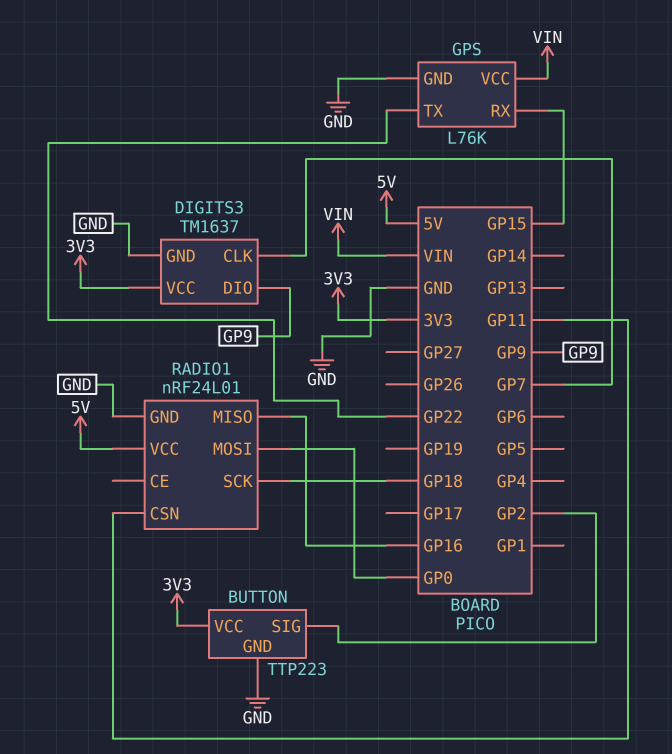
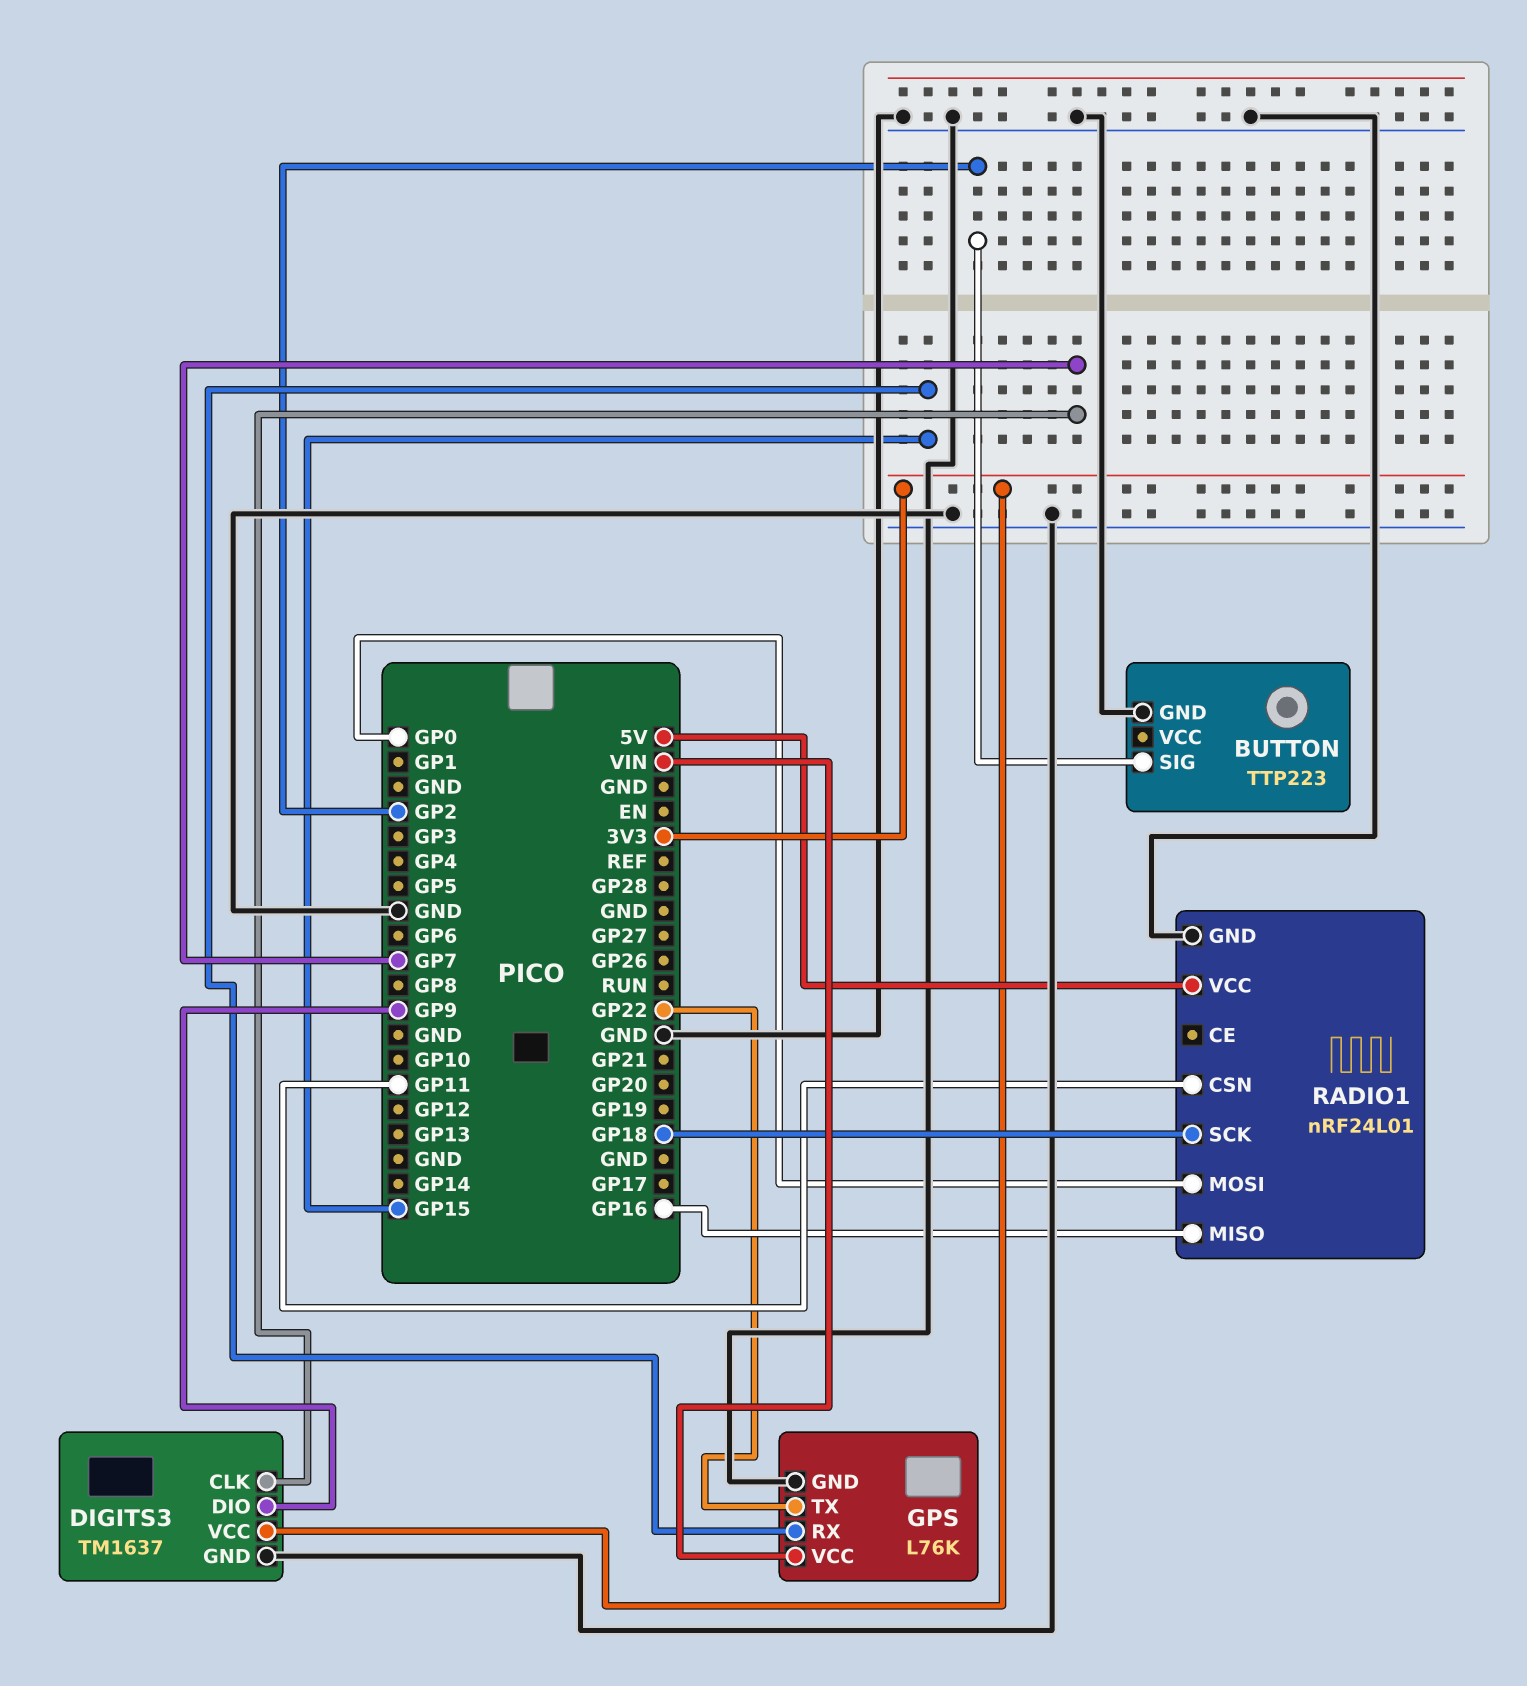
BUTTON pin VCC: 3V3 -> none

